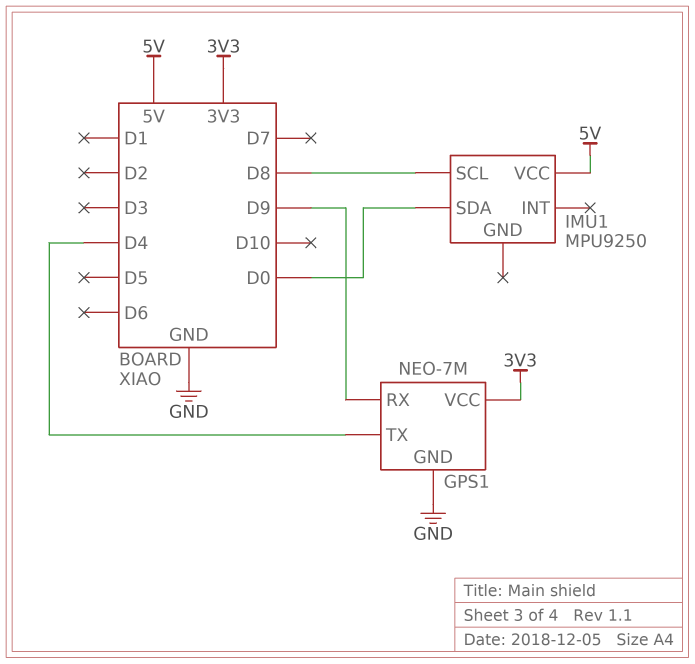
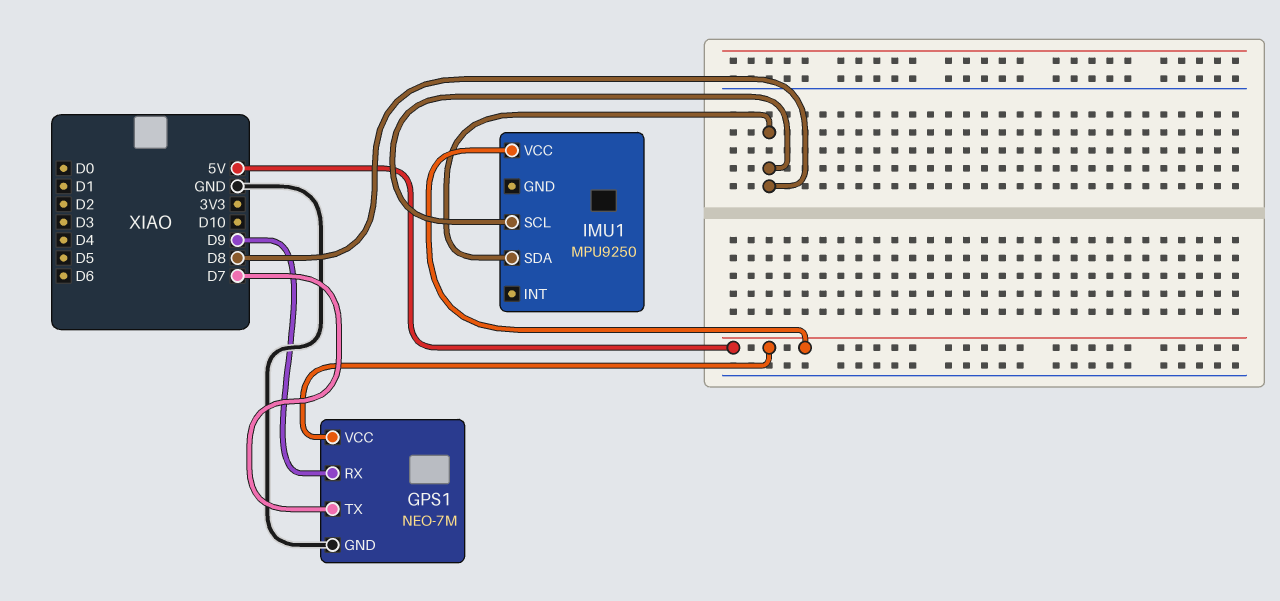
GPS1 pin TX: D4 -> D7
GPS1 pin VCC: 3V3 -> 5V
IMU1 pin SDA: D0 -> D8

